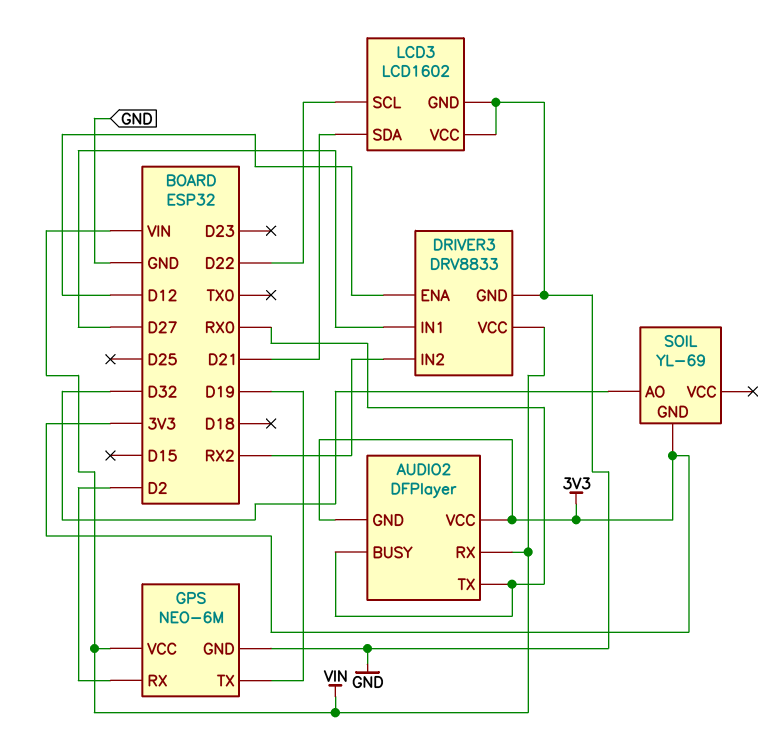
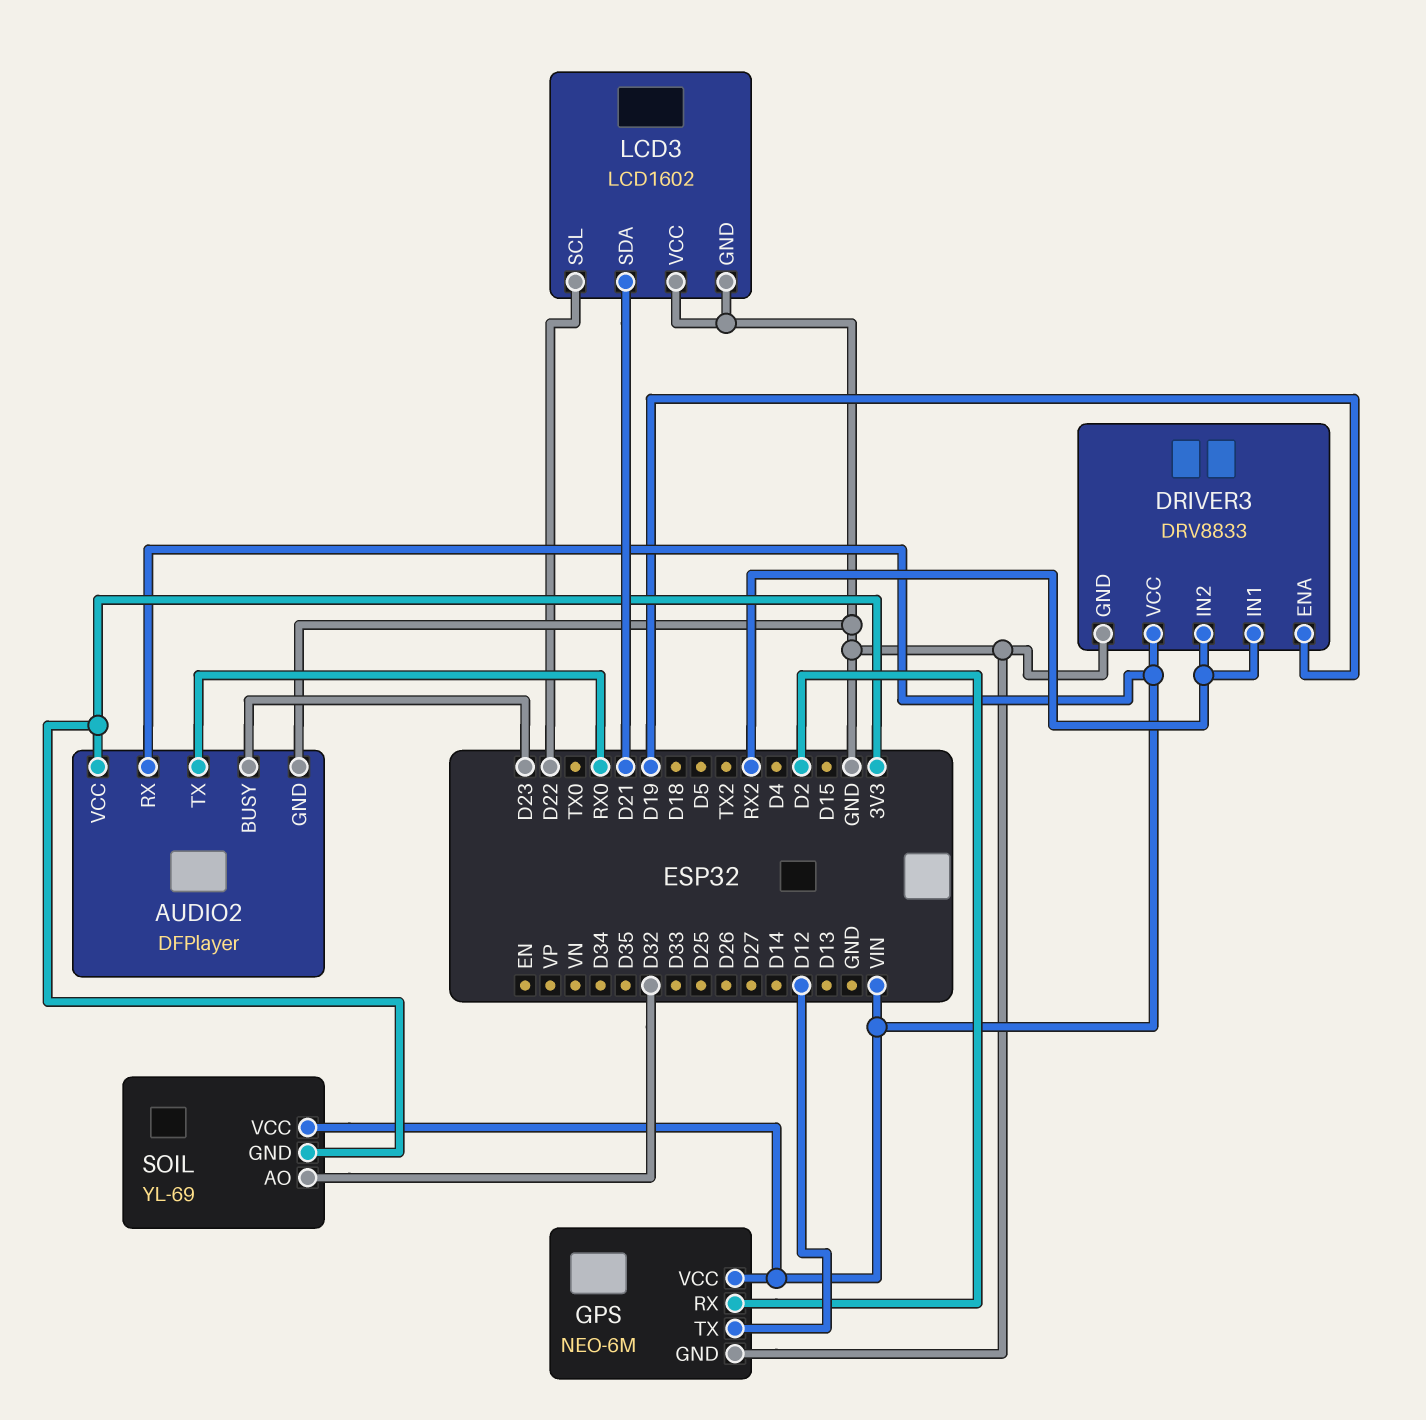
AUDIO2 pin BUSY: RX0 -> D23
AUDIO2 pin GND: 3V3 -> GND
DRIVER3 pin ENA: D12 -> D19
DRIVER3 pin IN1: D27 -> RX2
GPS pin TX: D19 -> D12
SOIL pin VCC: none -> VIN

